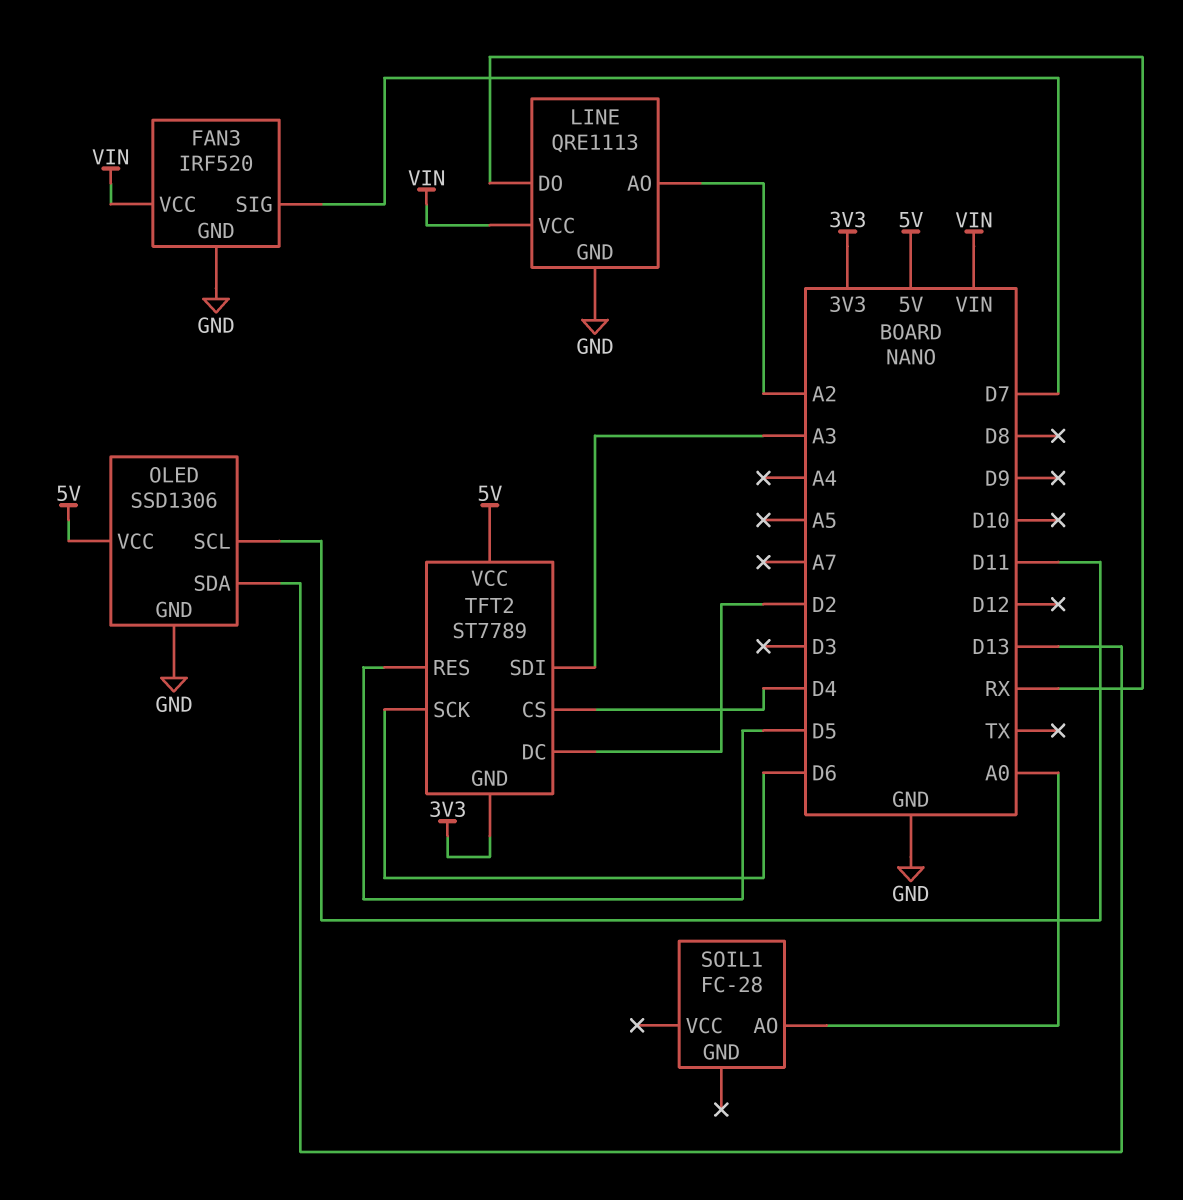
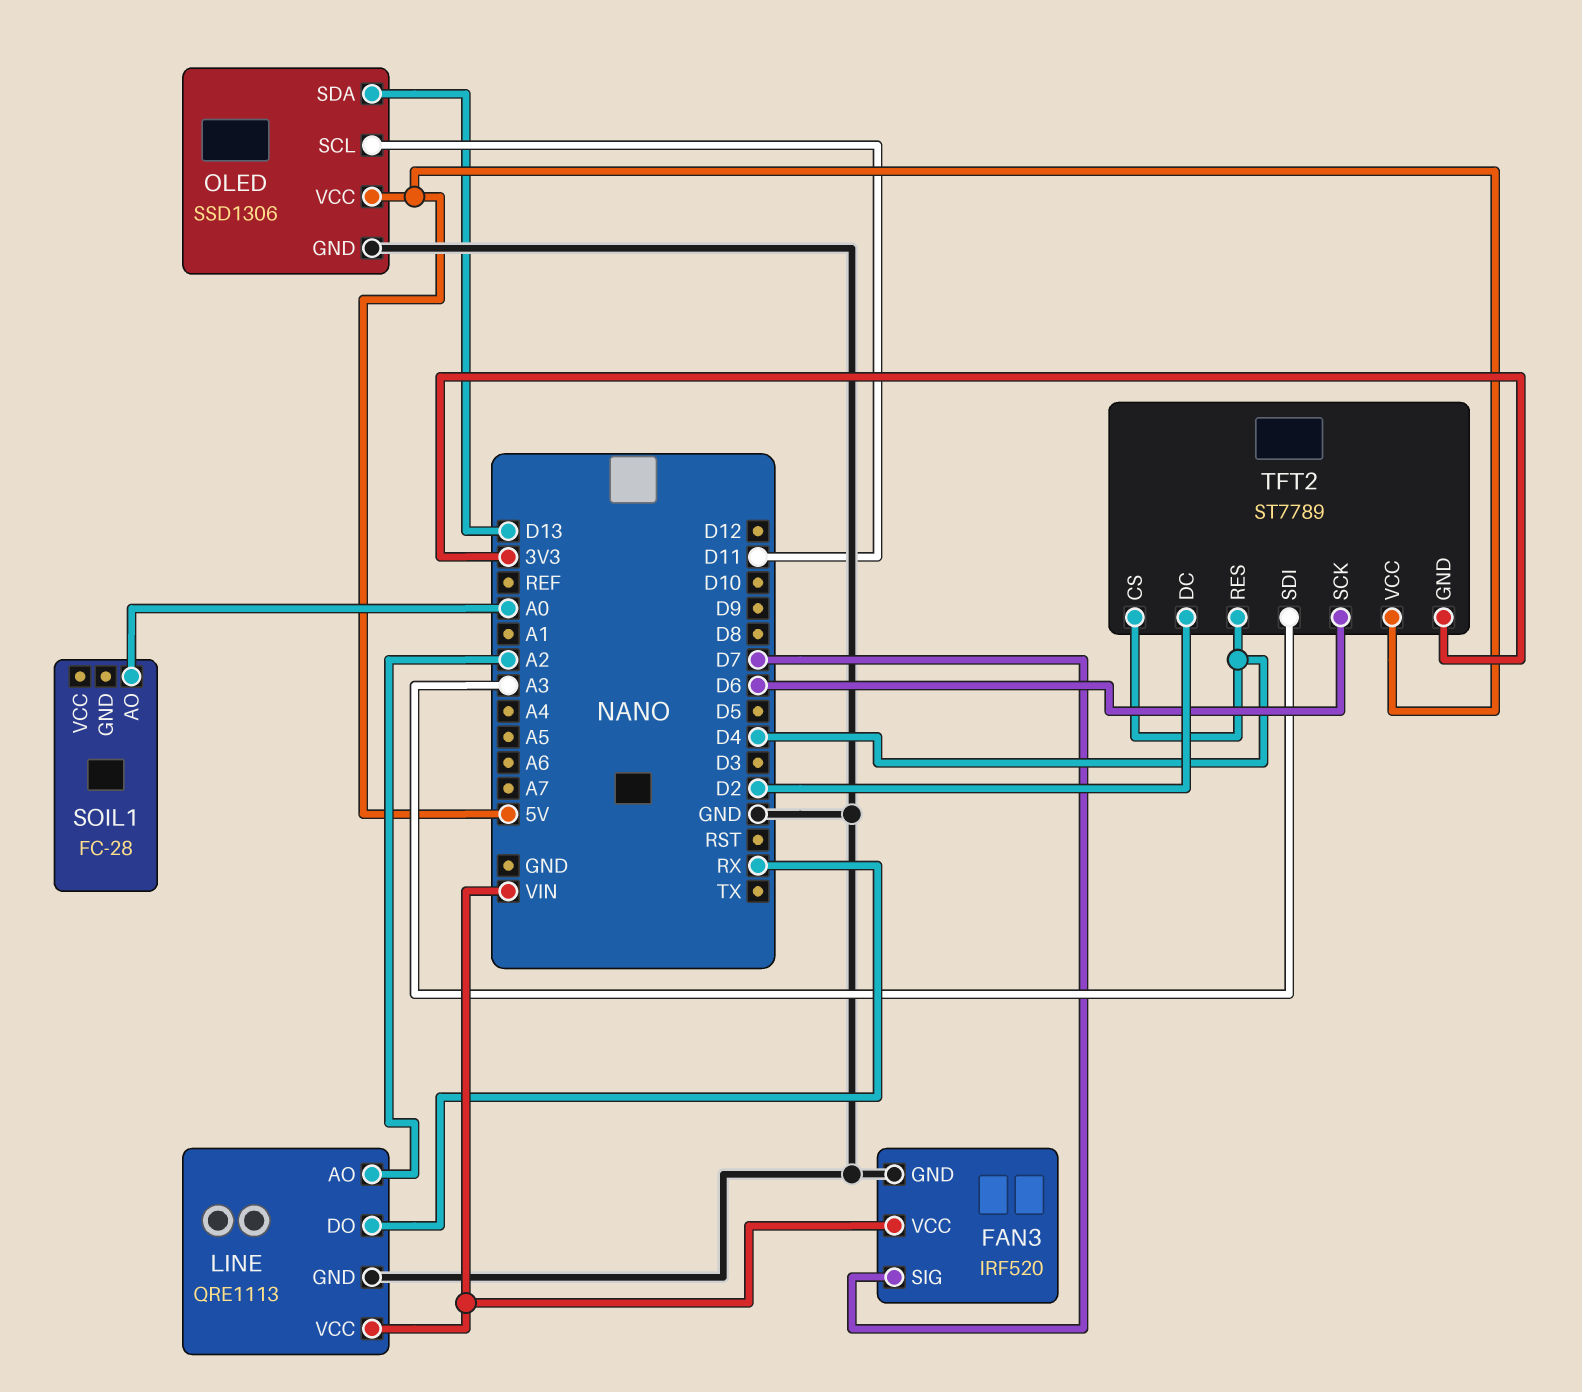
TFT2 pin RES: D5 -> D4

